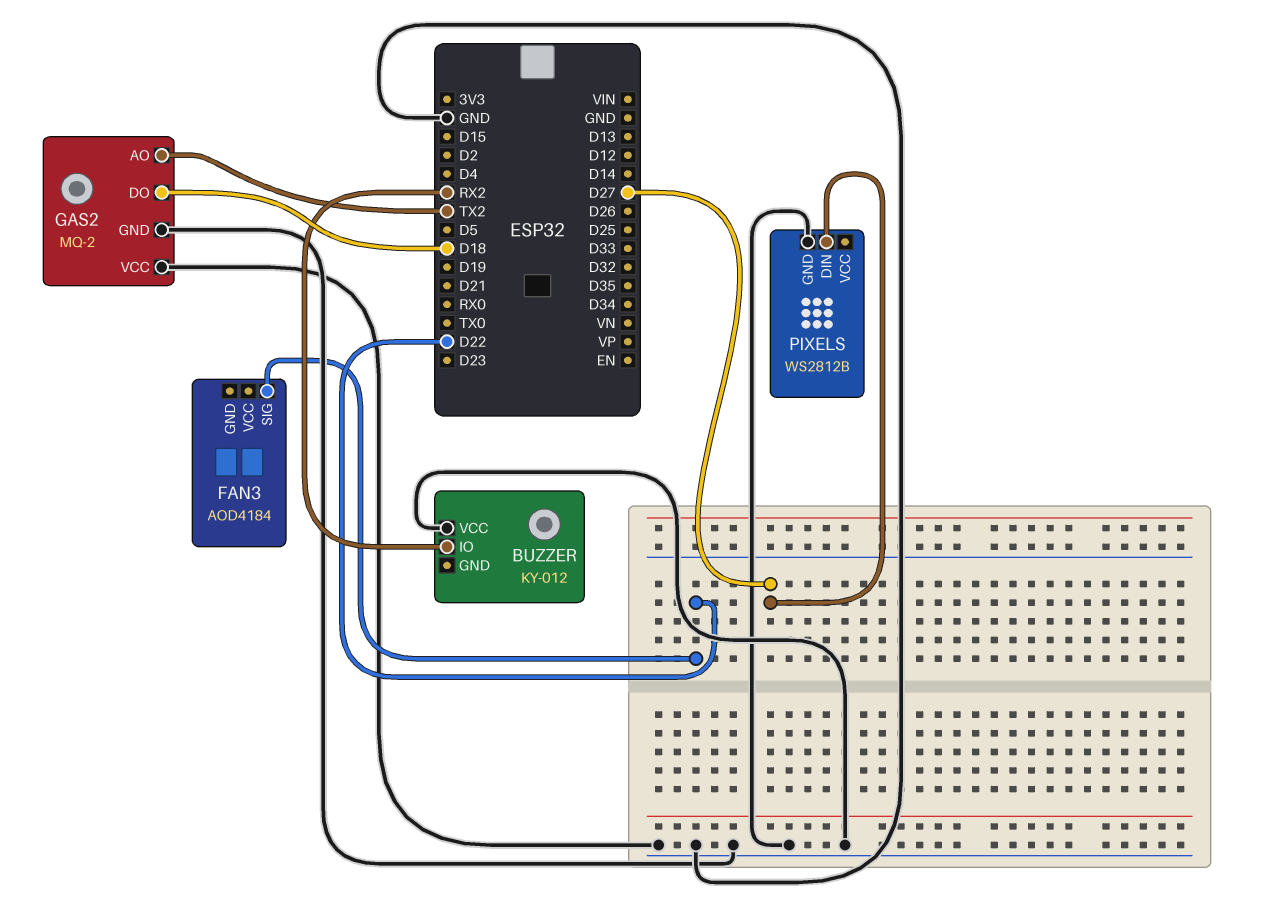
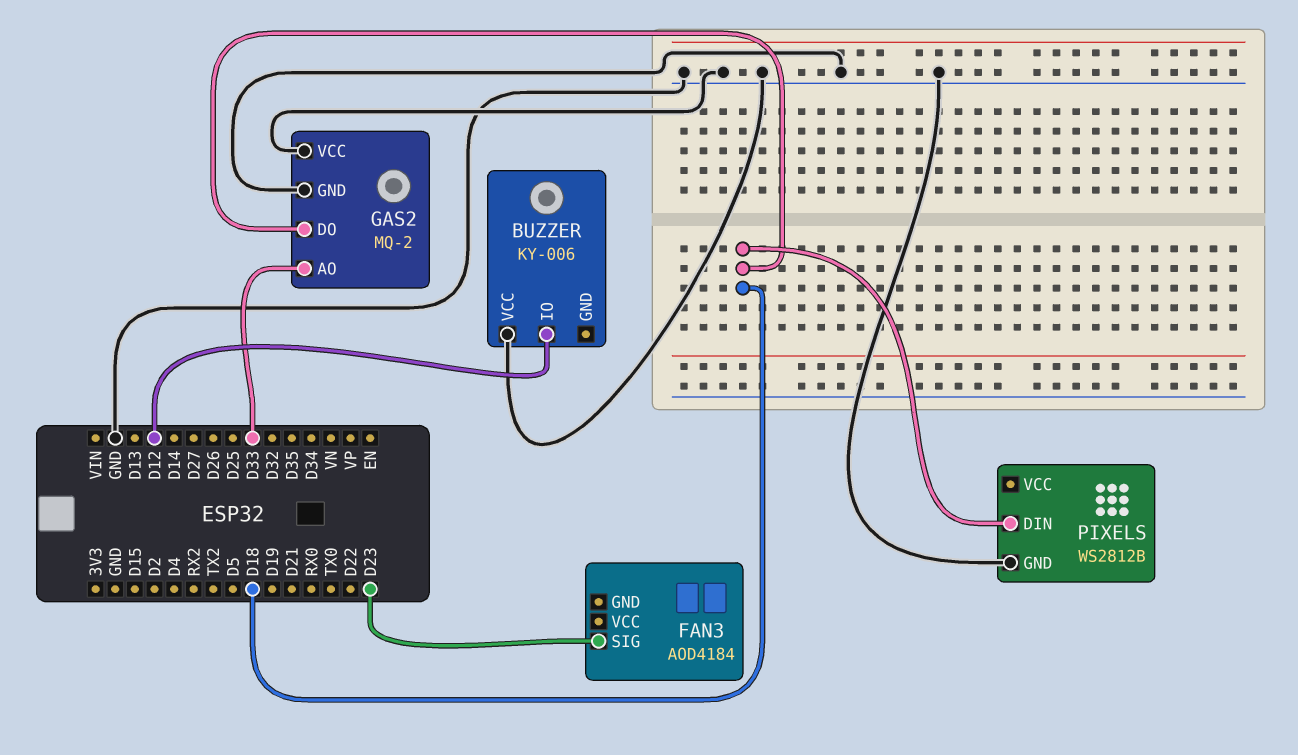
BUZZER: KY-012 -> KY-006
BUZZER pin IO: RX2 -> D12
FAN3 pin SIG: D22 -> D23
GAS2 pin AO: TX2 -> D33
PIXELS pin DIN: D27 -> D18

